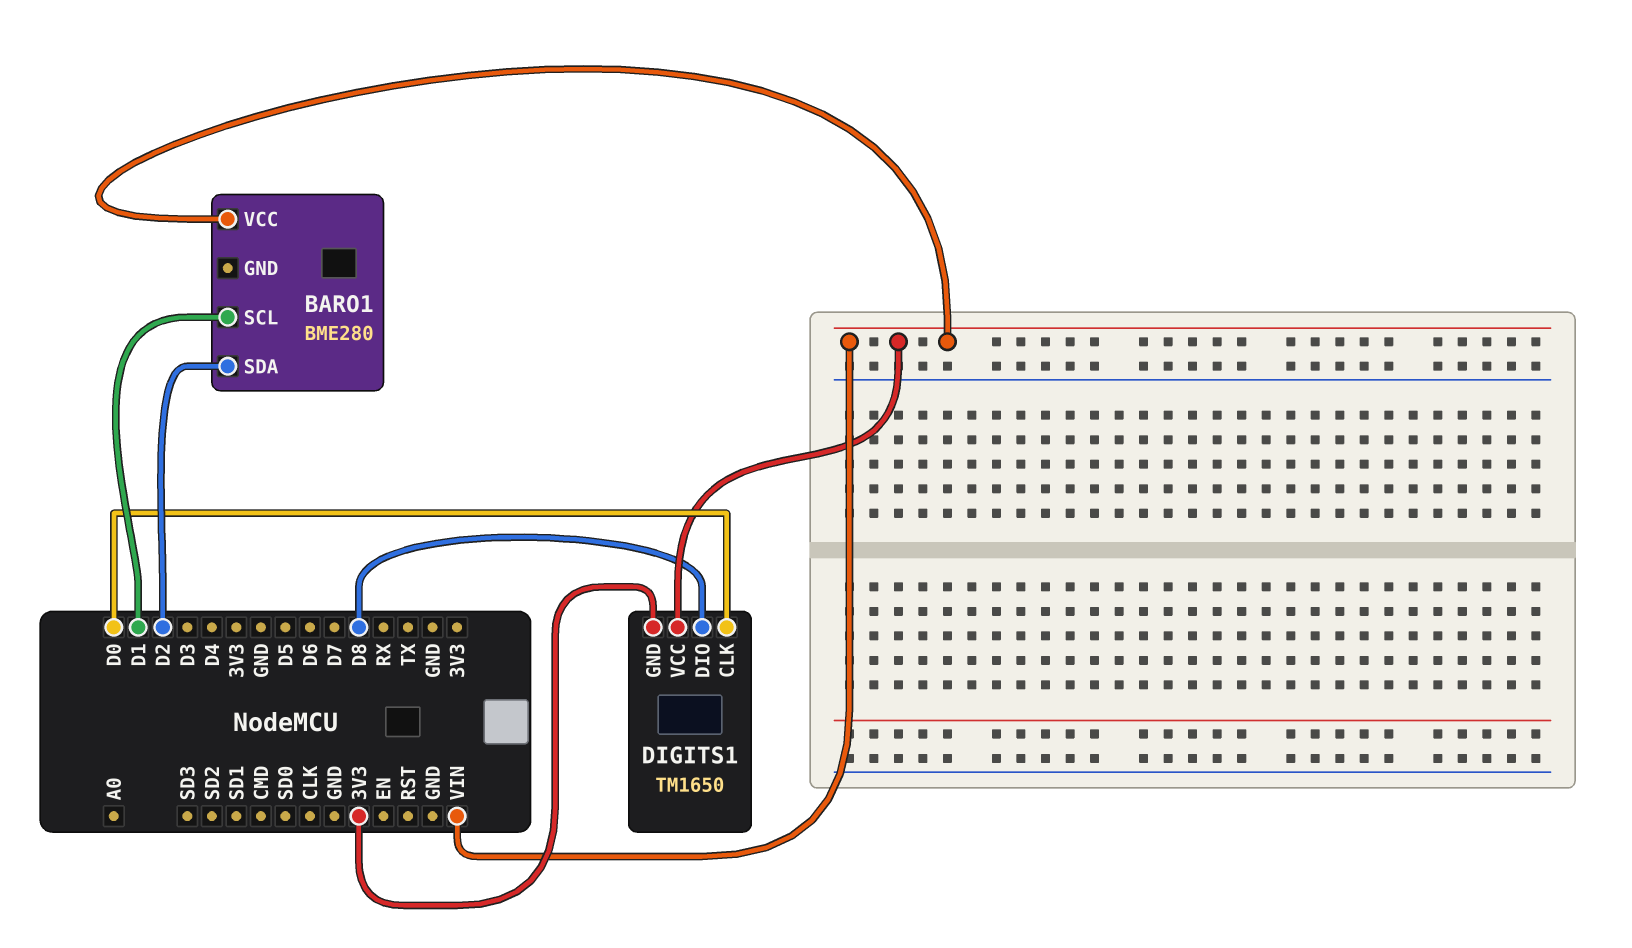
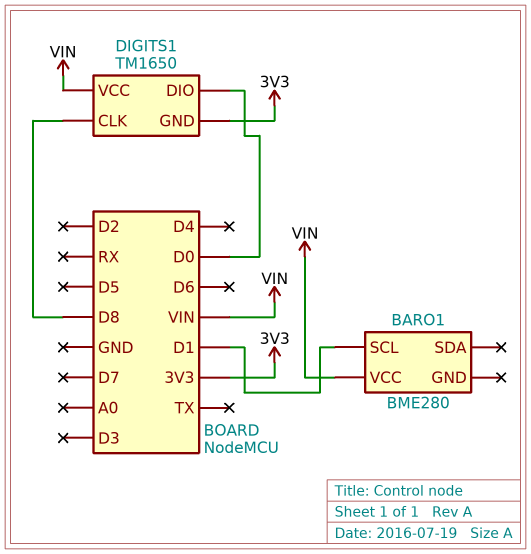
BARO1 pin SDA: D2 -> none
DIGITS1 pin CLK: D0 -> D8
DIGITS1 pin DIO: D8 -> D0

